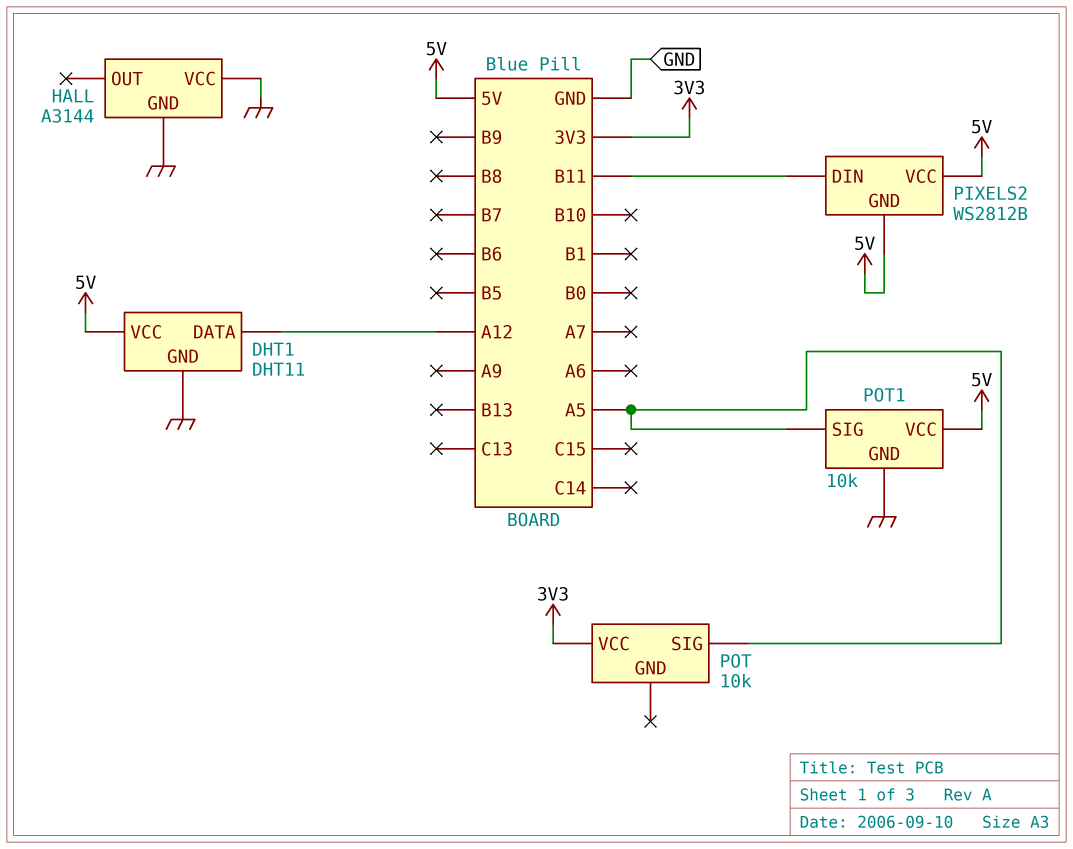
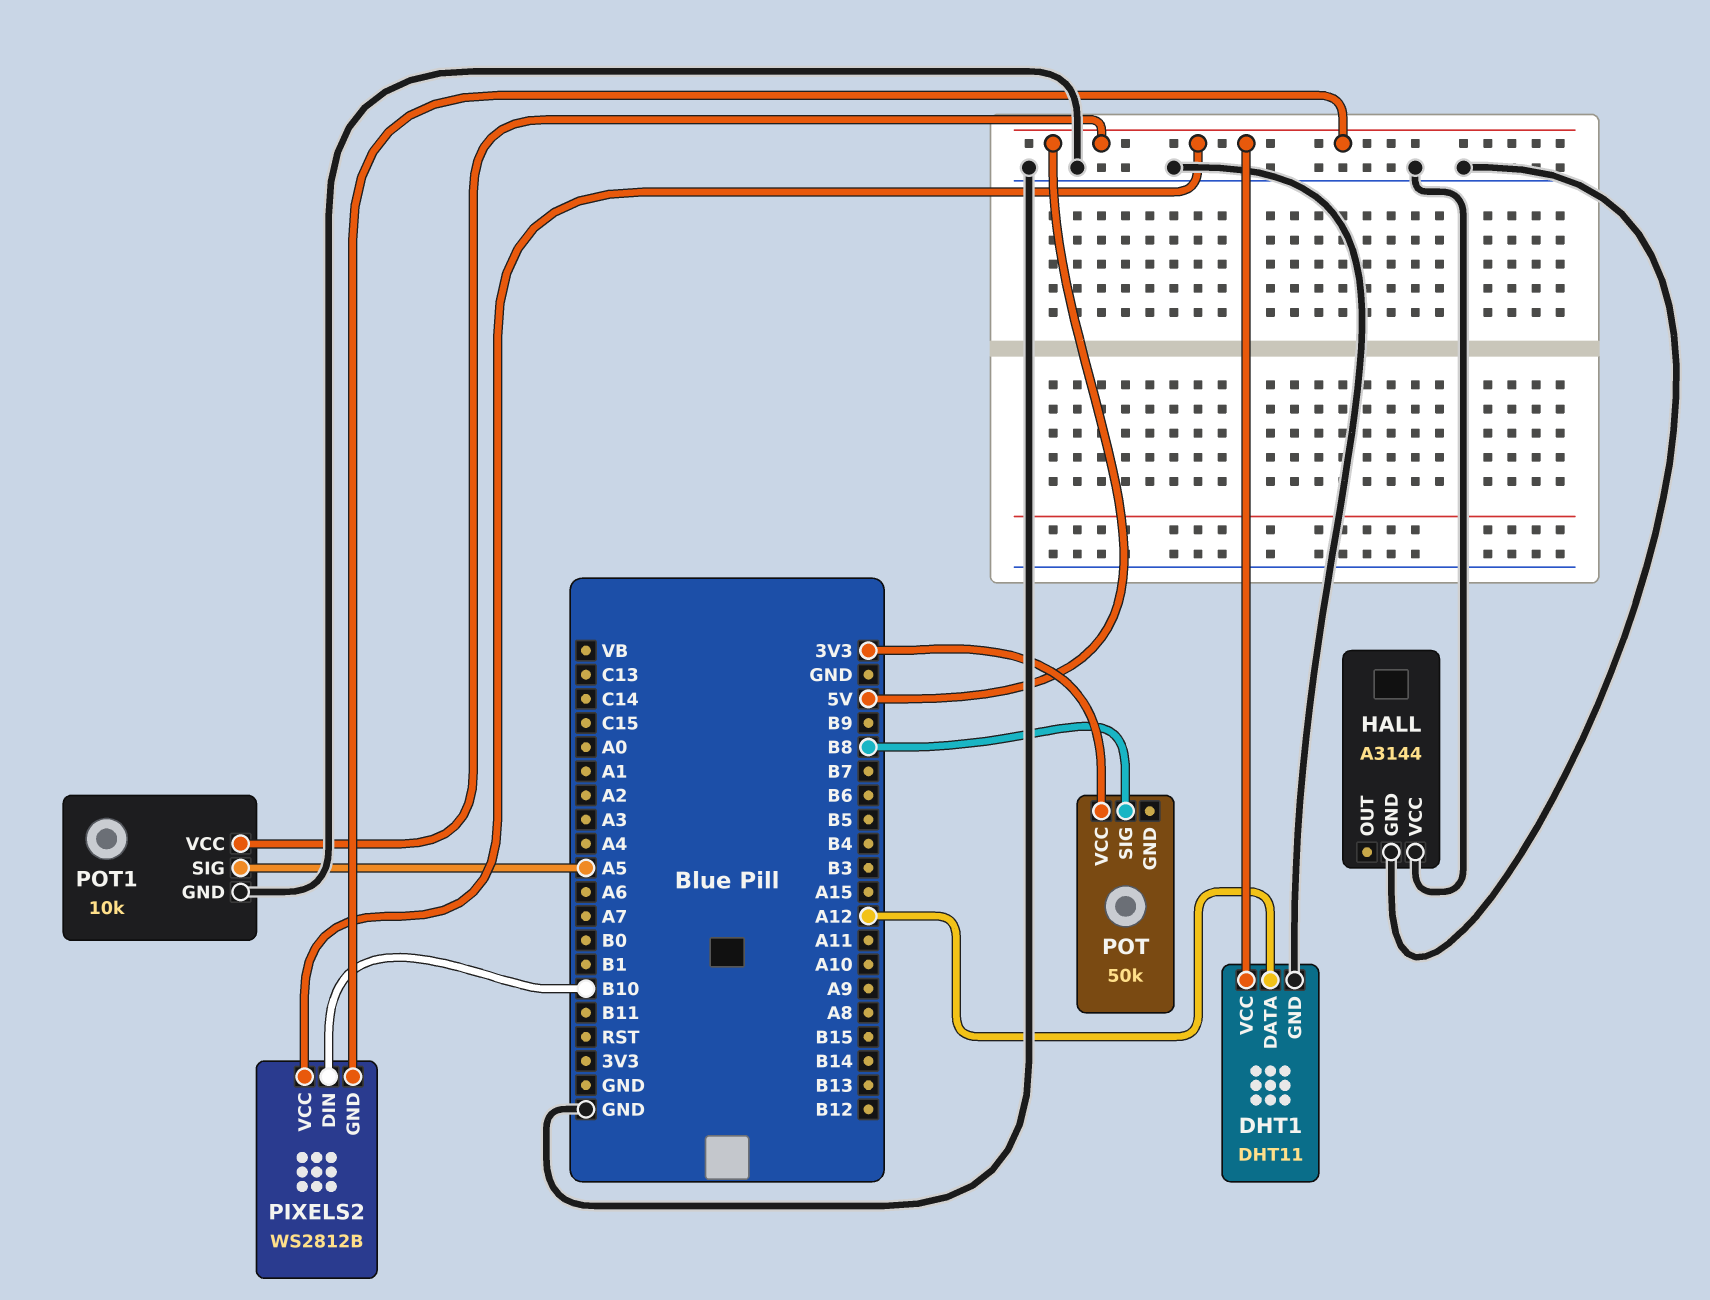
PIXELS2 pin DIN: B11 -> B10
POT: 10k -> 50k
POT pin SIG: A5 -> B8

